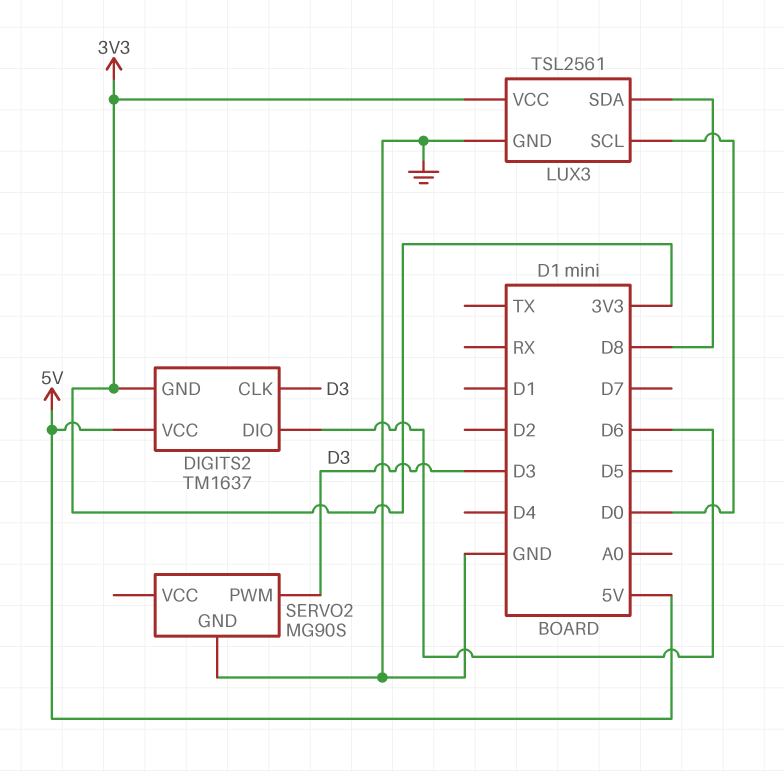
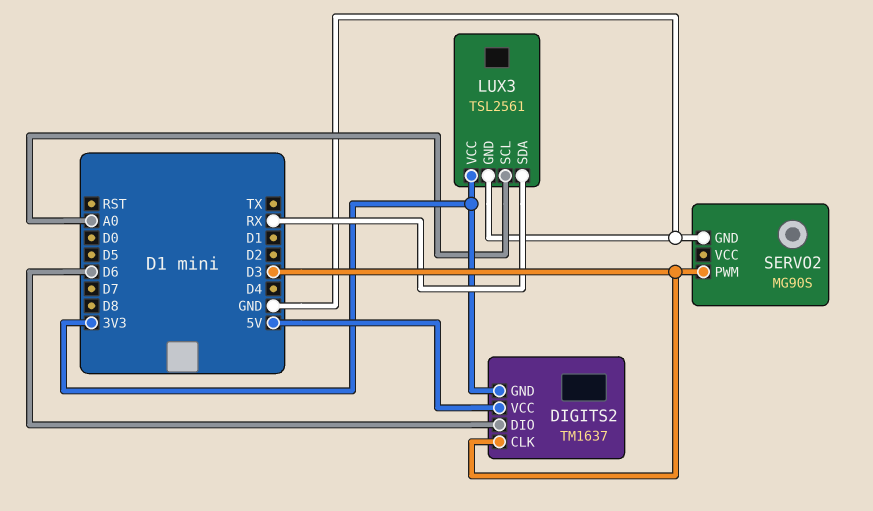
LUX3 pin SCL: D0 -> A0
LUX3 pin SDA: D8 -> RX

